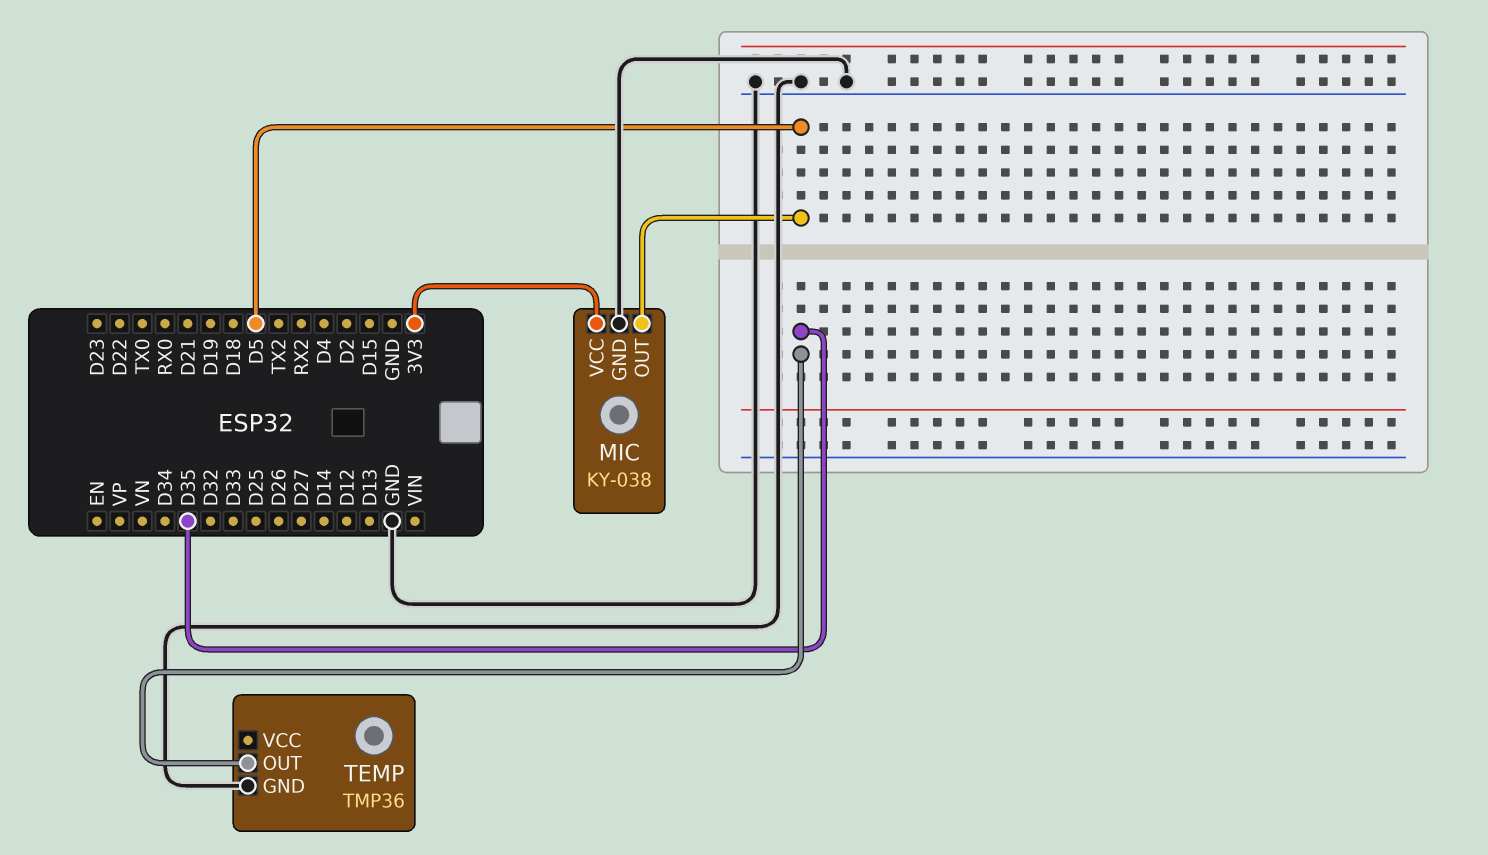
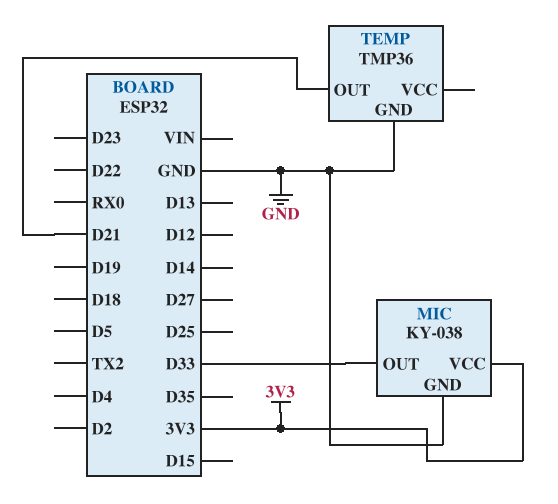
MIC pin OUT: D5 -> D33
TEMP pin OUT: D35 -> D21

